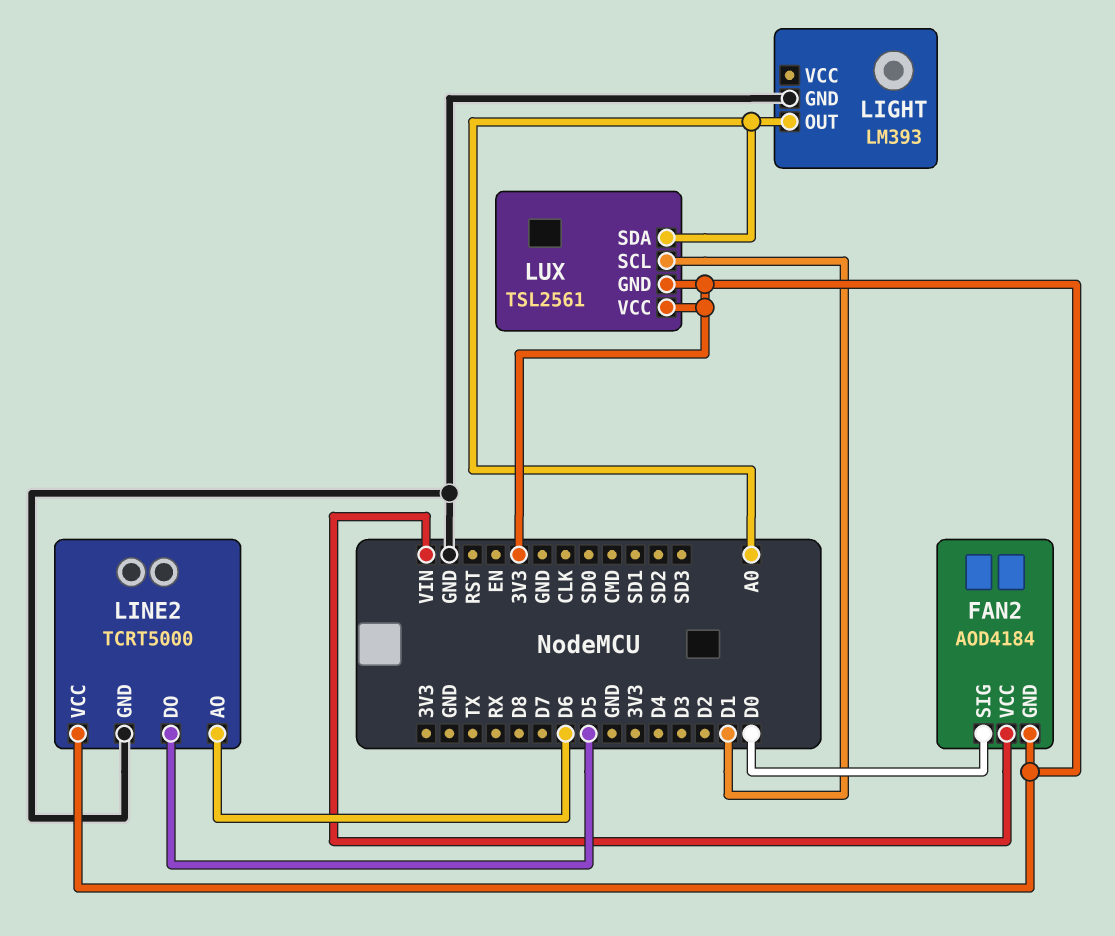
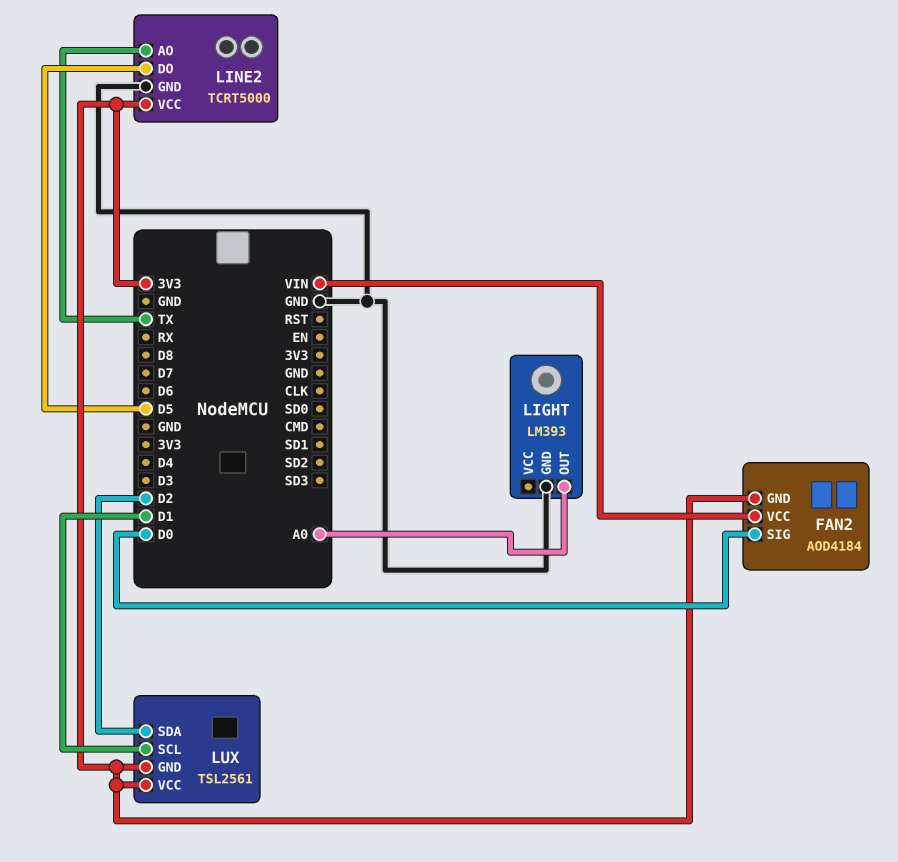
LINE2 pin AO: D6 -> TX
LUX pin SDA: A0 -> D2

